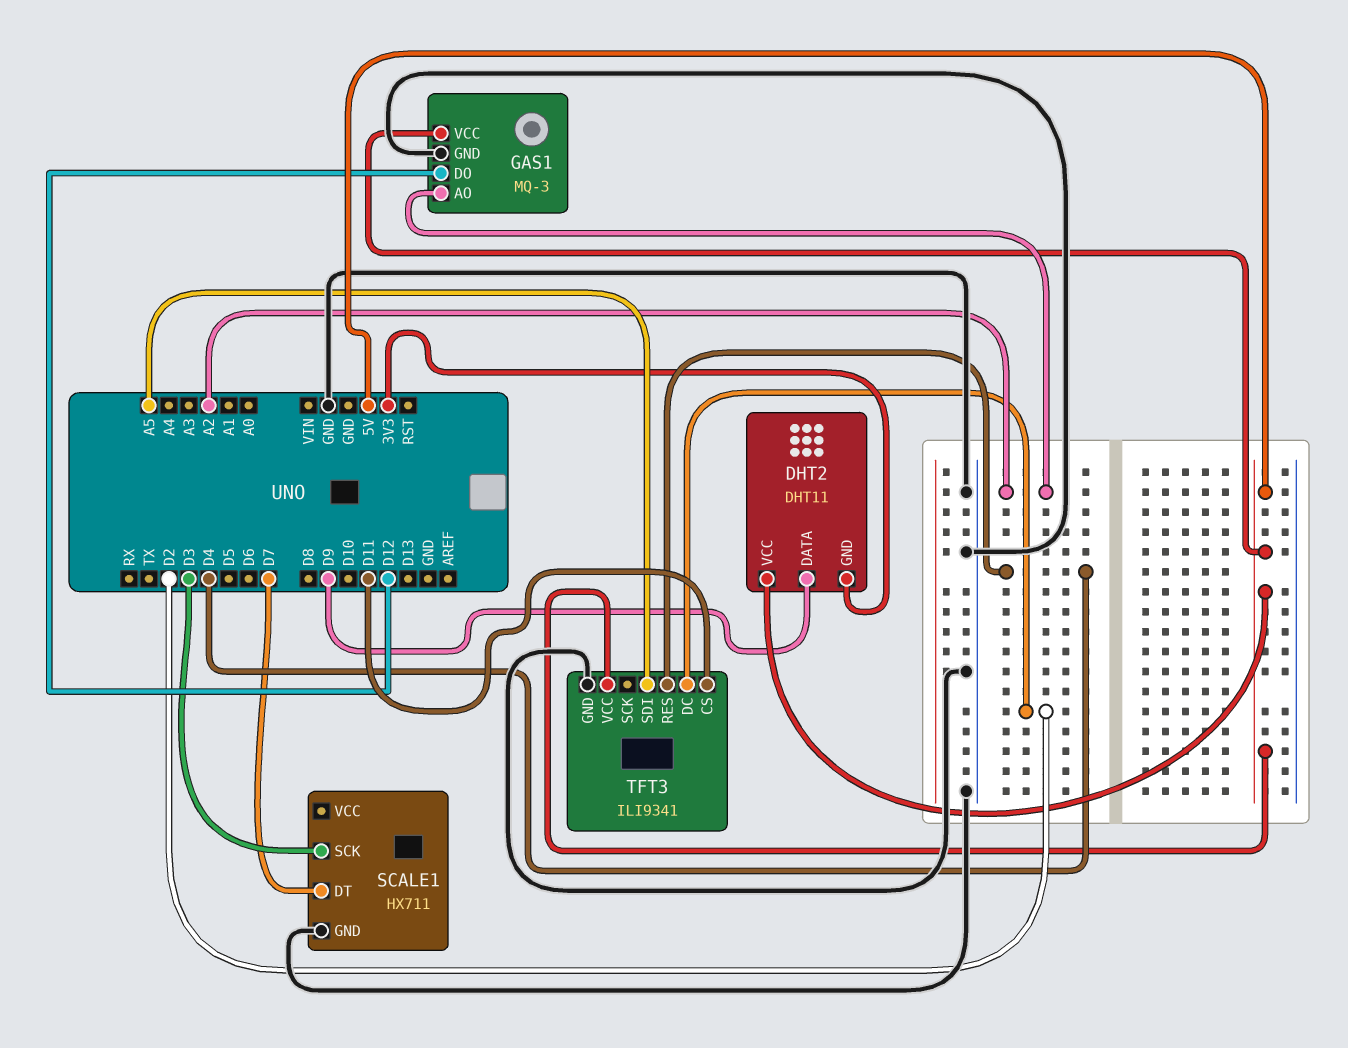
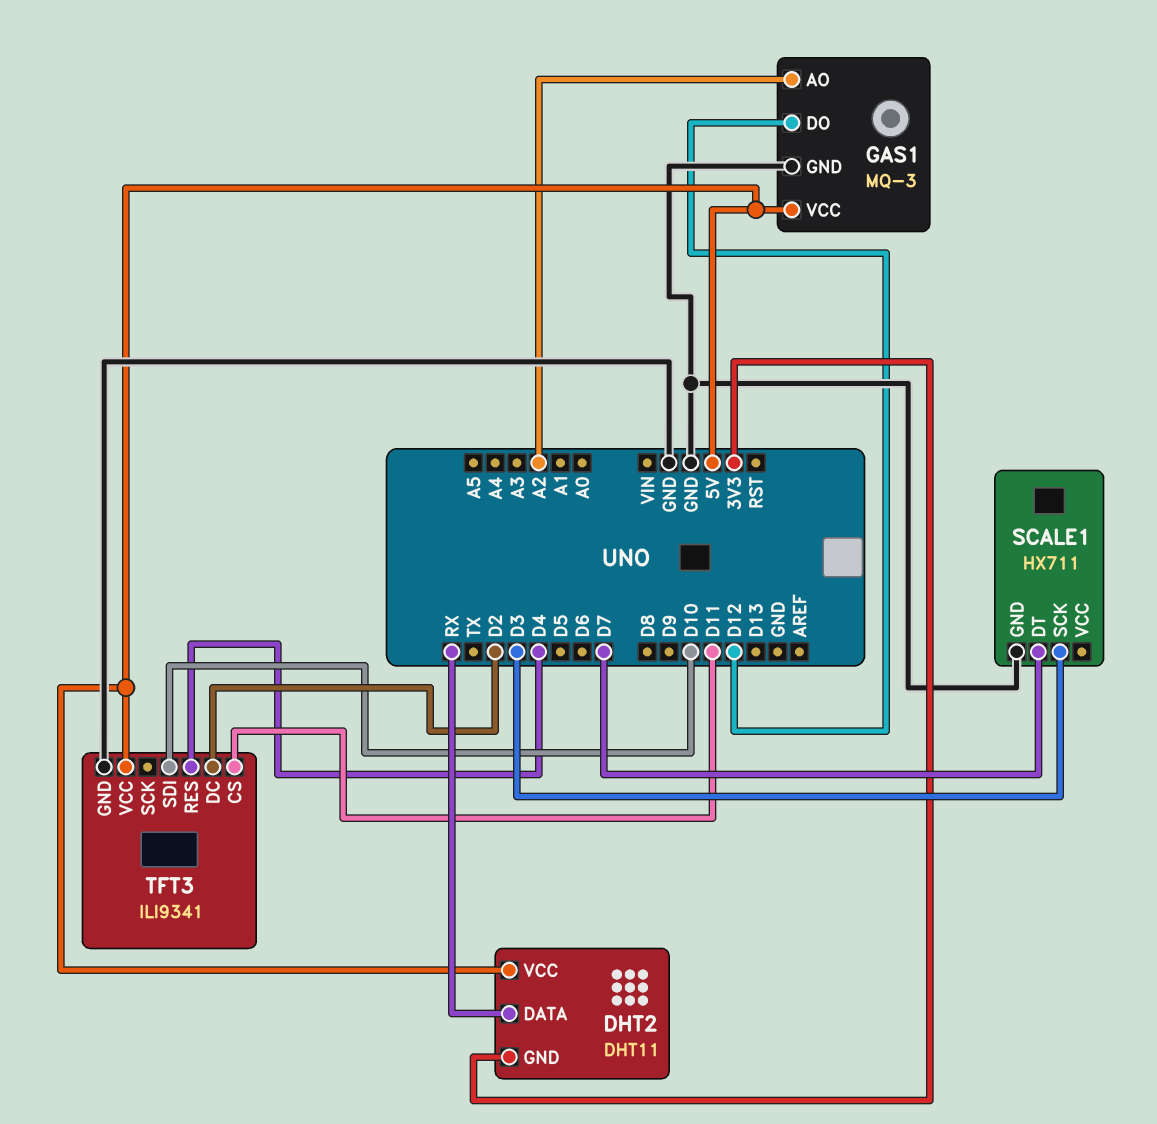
DHT2 pin DATA: D9 -> RX
TFT3 pin SDI: A5 -> D10

